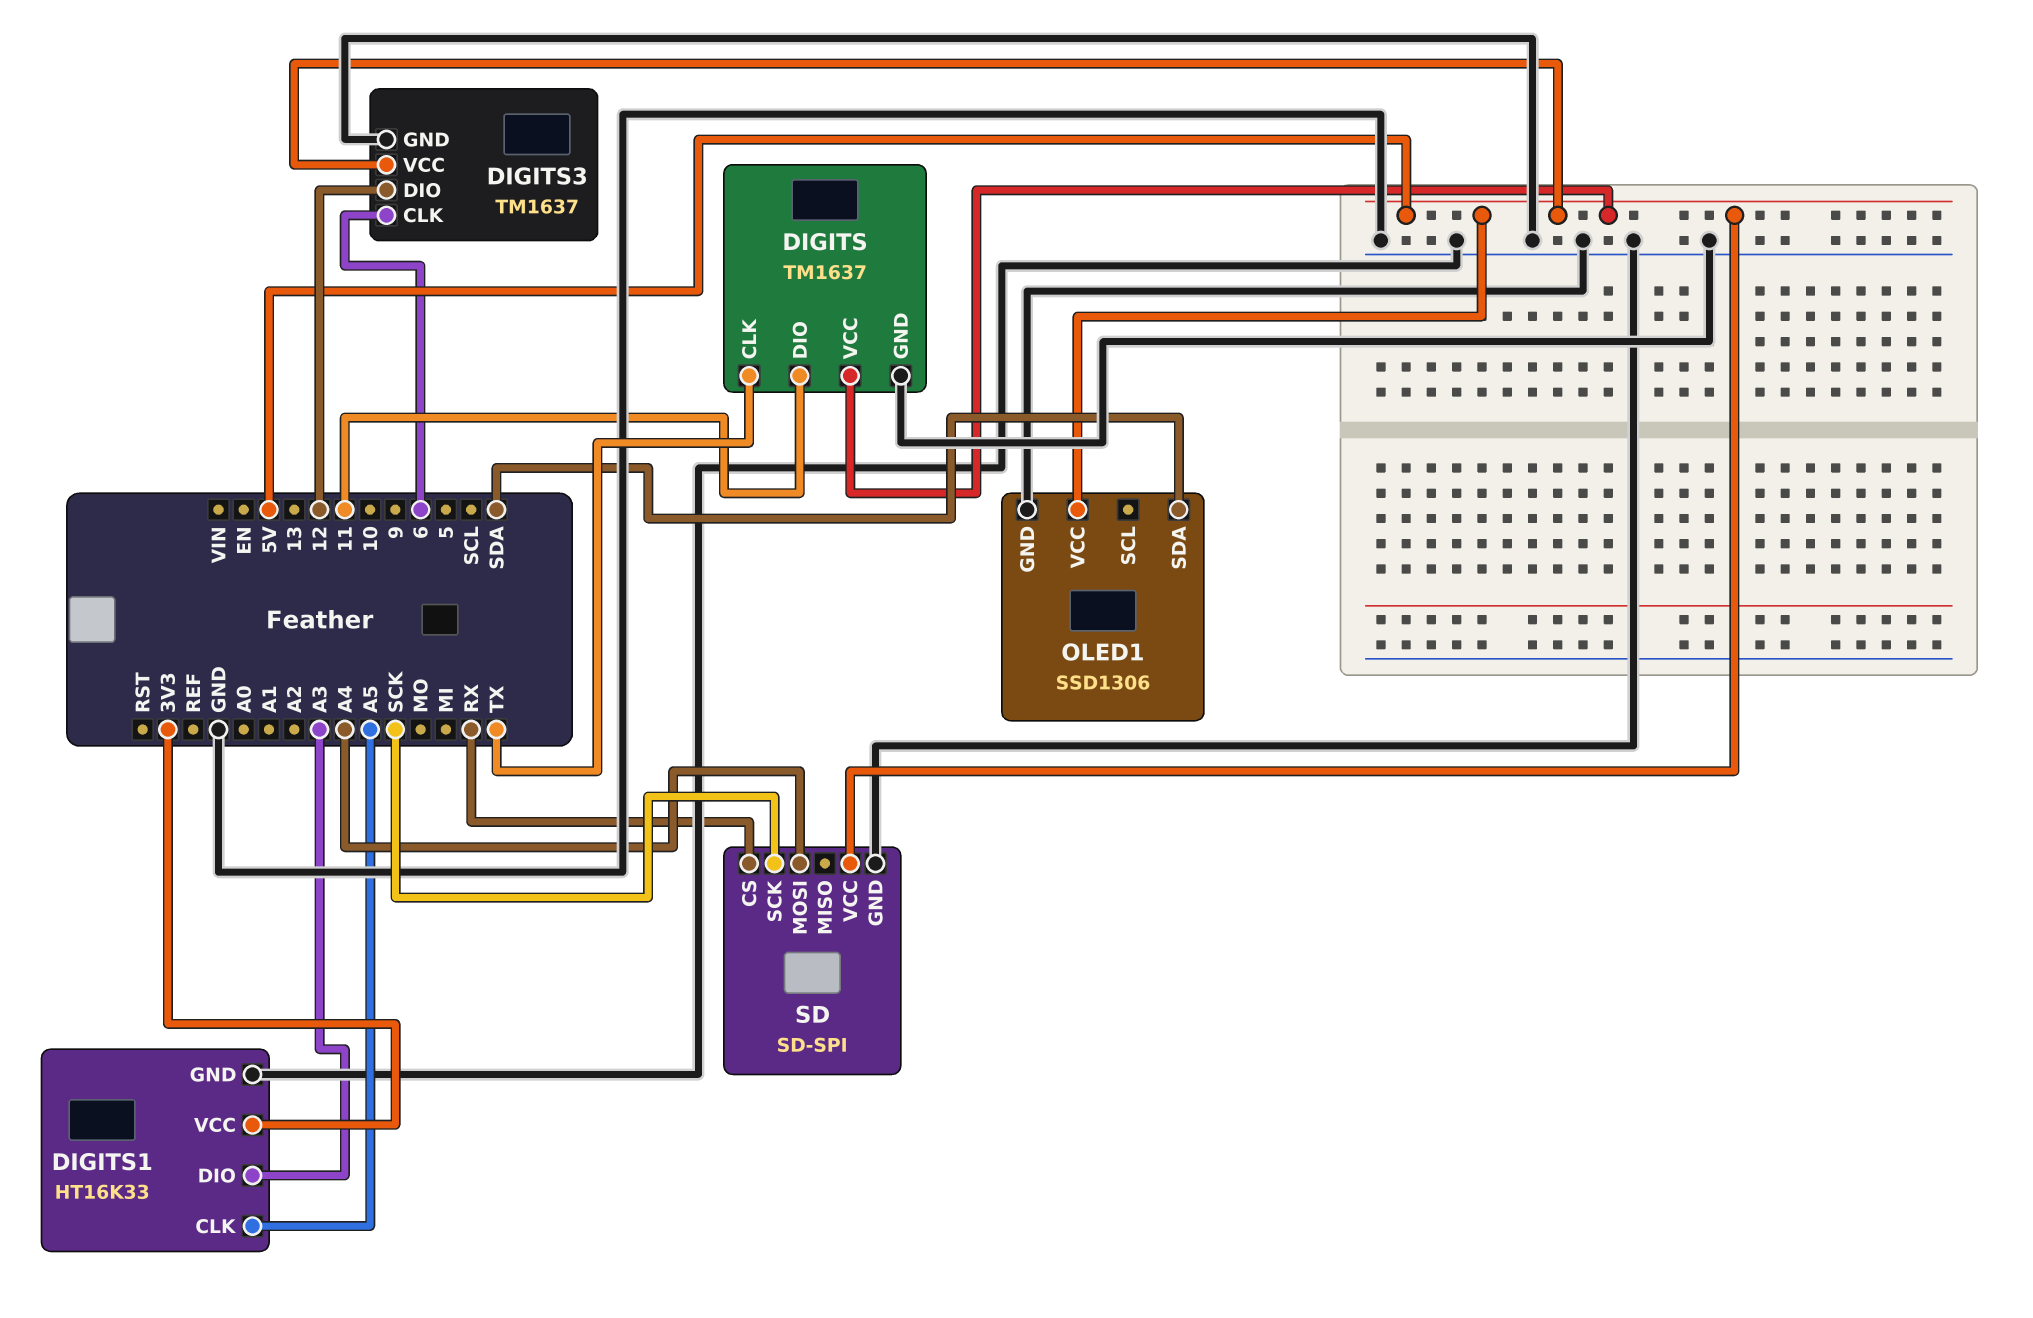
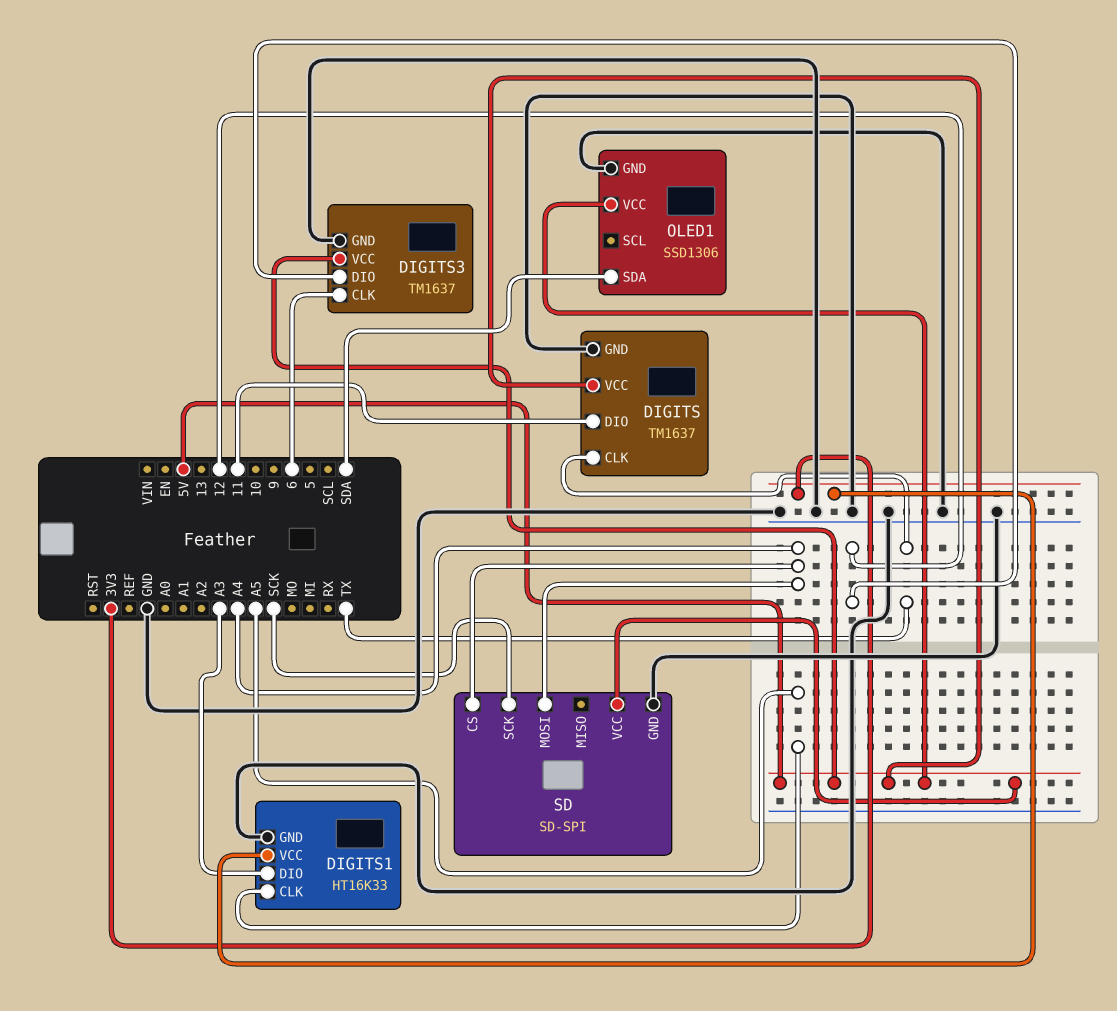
SD pin CS: RX -> A4

